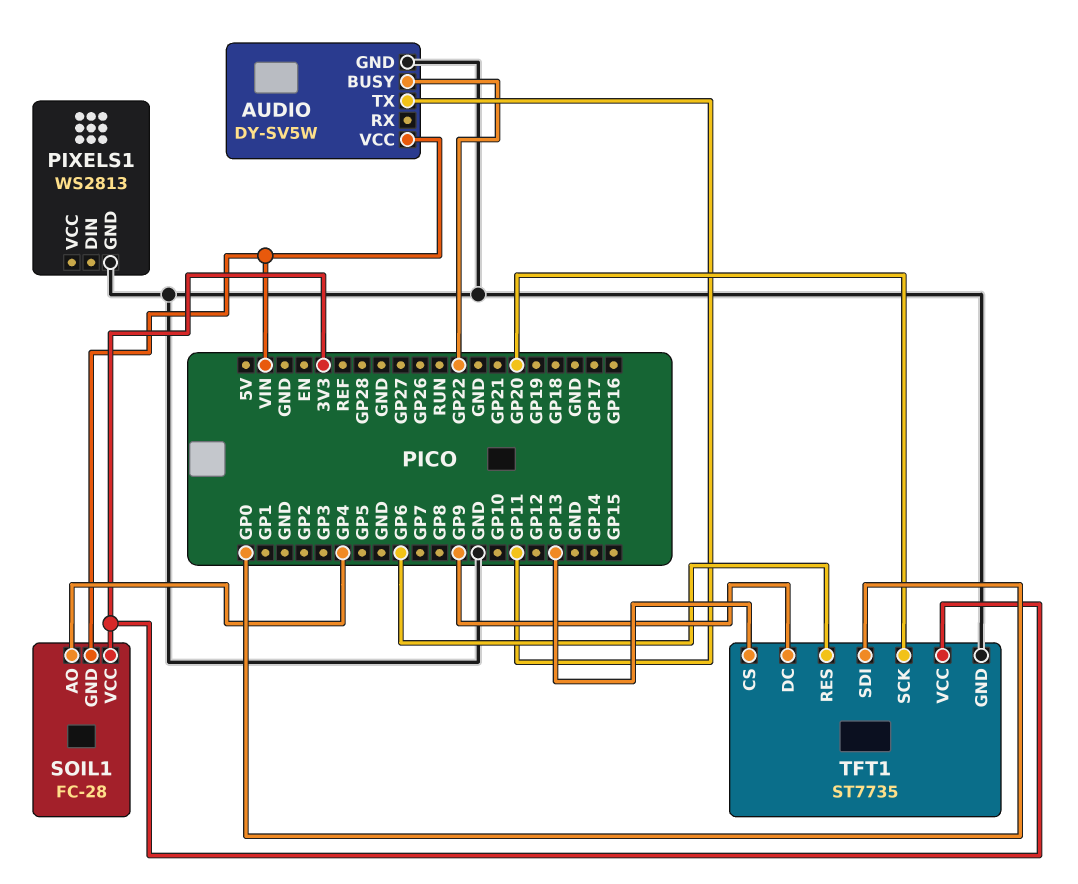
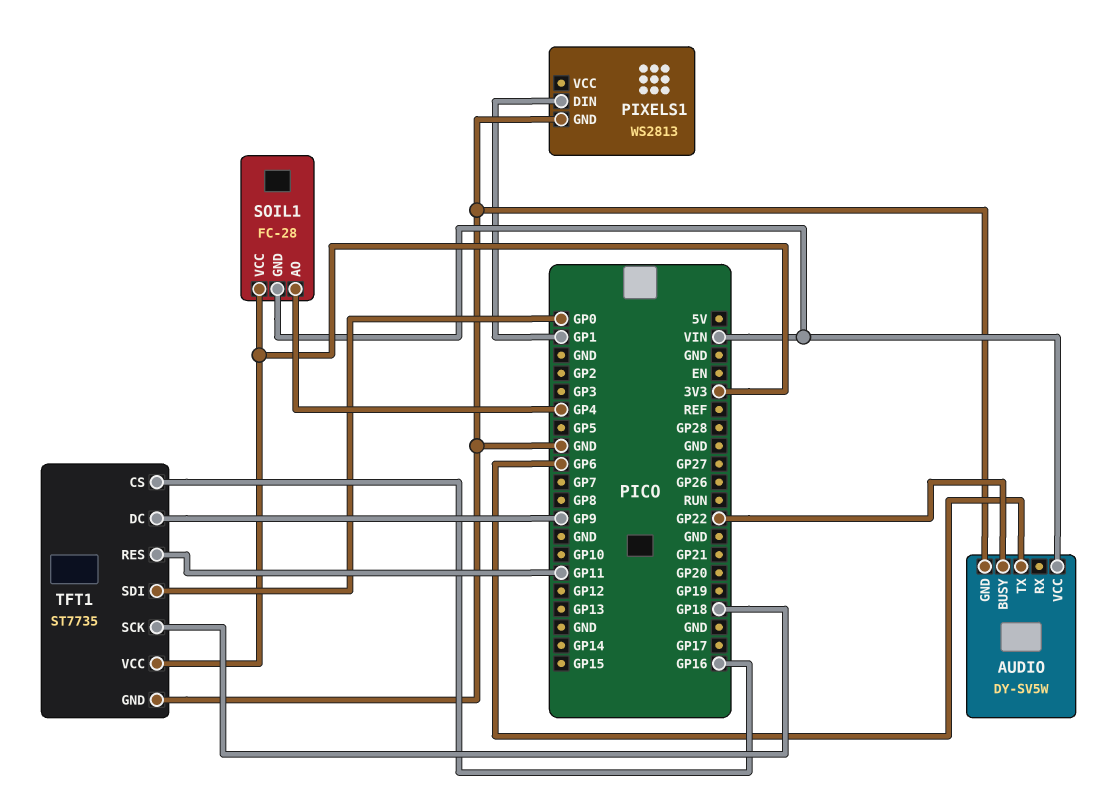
AUDIO pin TX: GP11 -> GP6
PIXELS1 pin DIN: none -> GP1
TFT1 pin CS: GP13 -> GP16
TFT1 pin RES: GP6 -> GP11
TFT1 pin SCK: GP20 -> GP18

